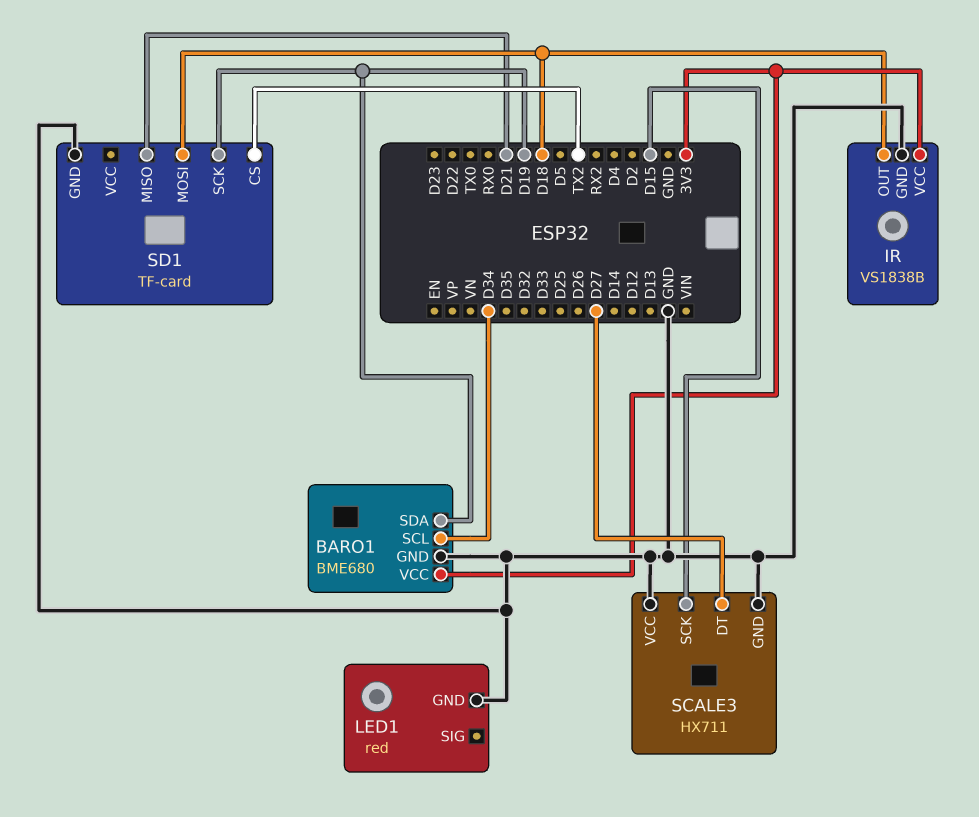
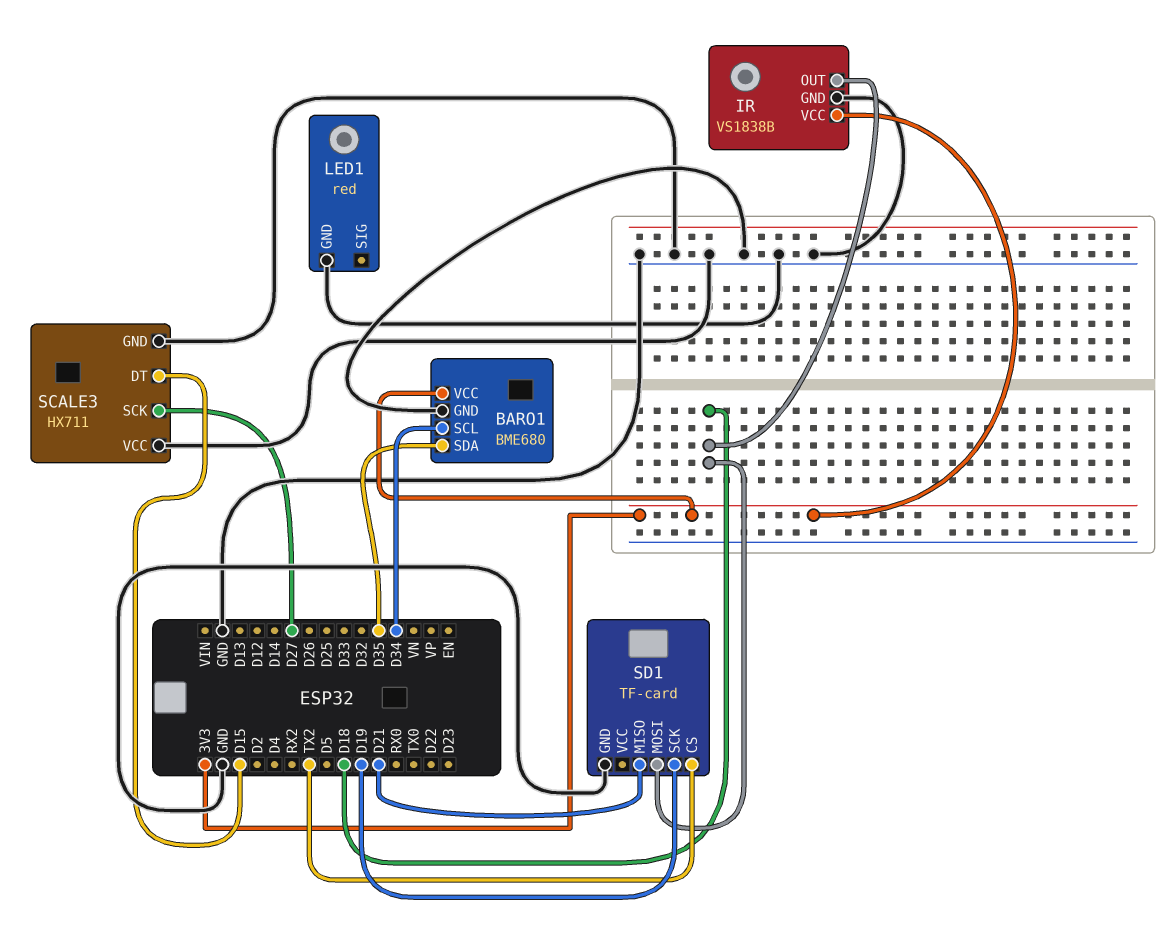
BARO1 pin SDA: D19 -> D35
SCALE3 pin DT: D27 -> D15
SCALE3 pin SCK: D15 -> D27

